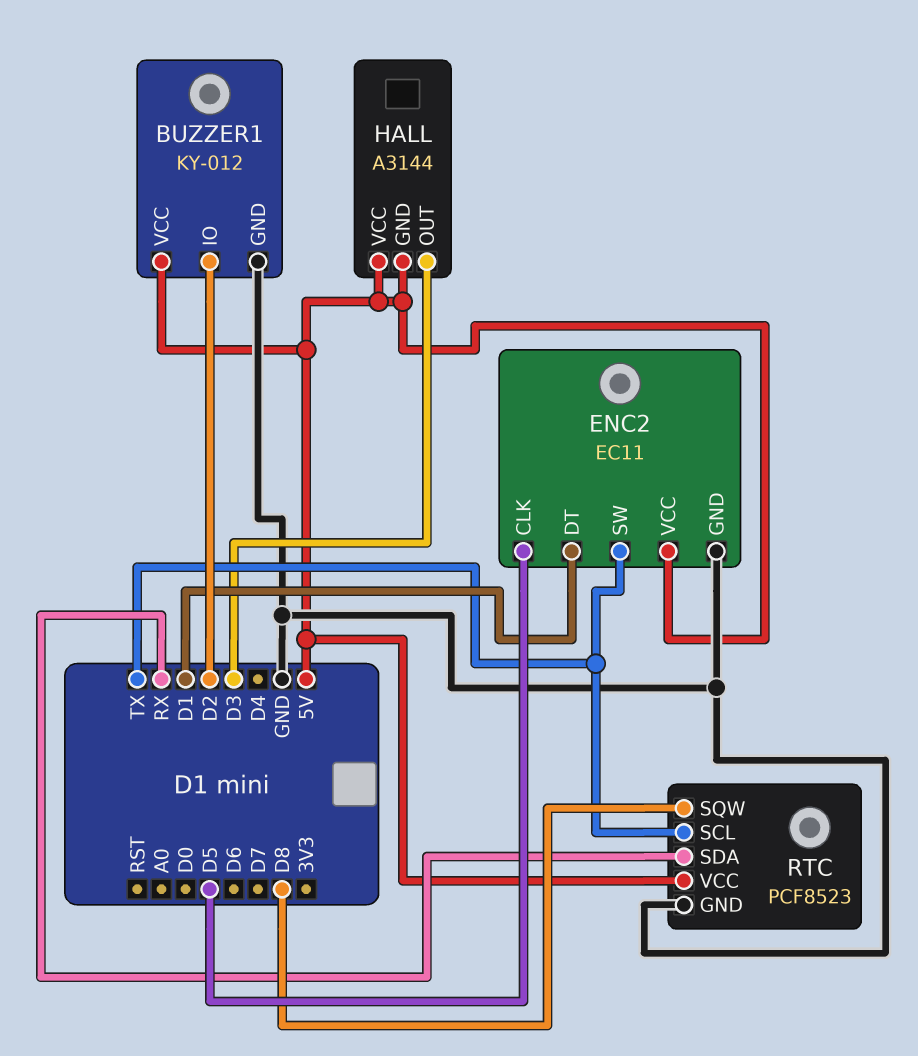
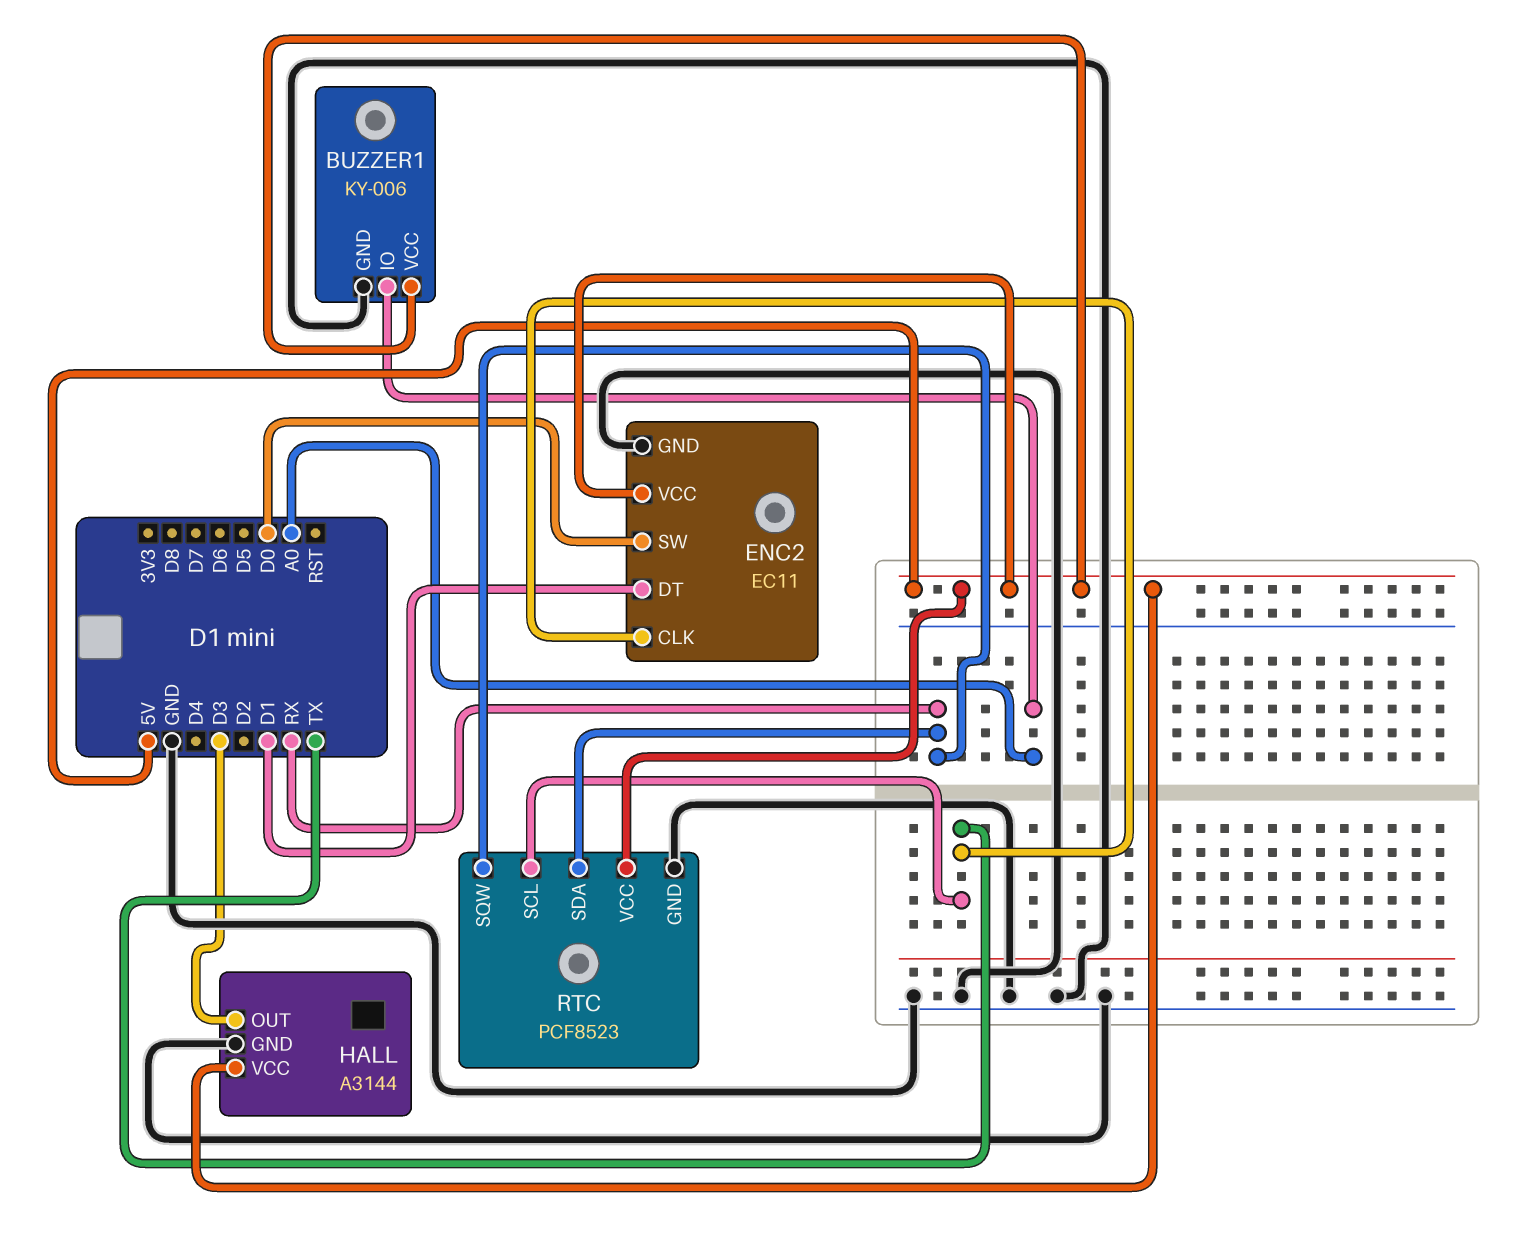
BUZZER1: KY-012 -> KY-006
BUZZER1 pin IO: D2 -> A0
ENC2 pin CLK: D5 -> TX
ENC2 pin SW: TX -> D0
HALL pin GND: 5V -> GND
RTC pin SQW: D8 -> RX

